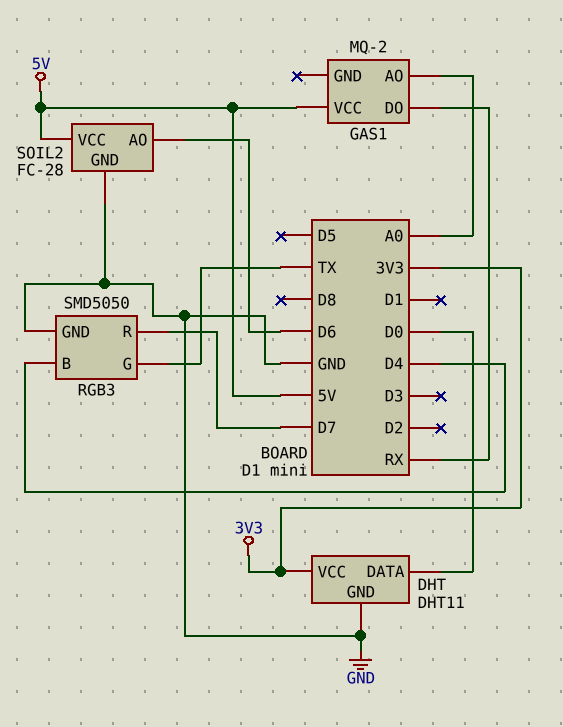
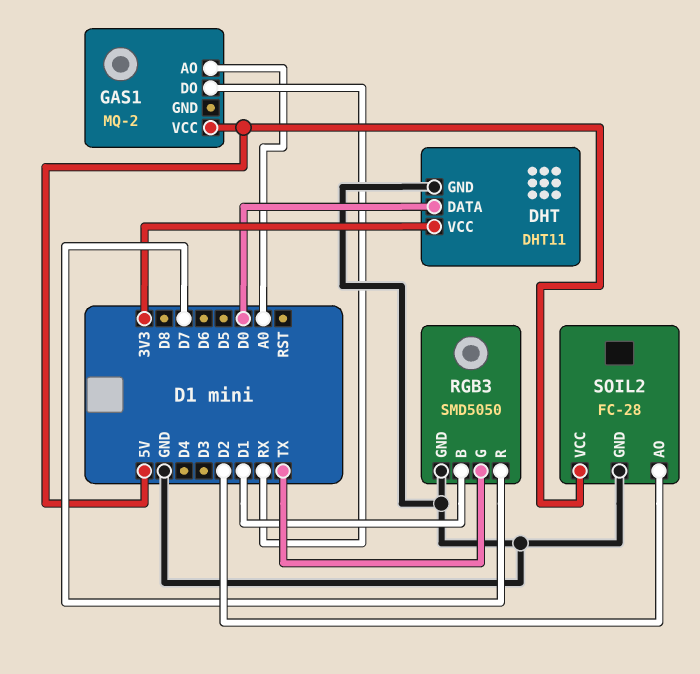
RGB3 pin B: D4 -> D1
SOIL2 pin AO: D6 -> D2

